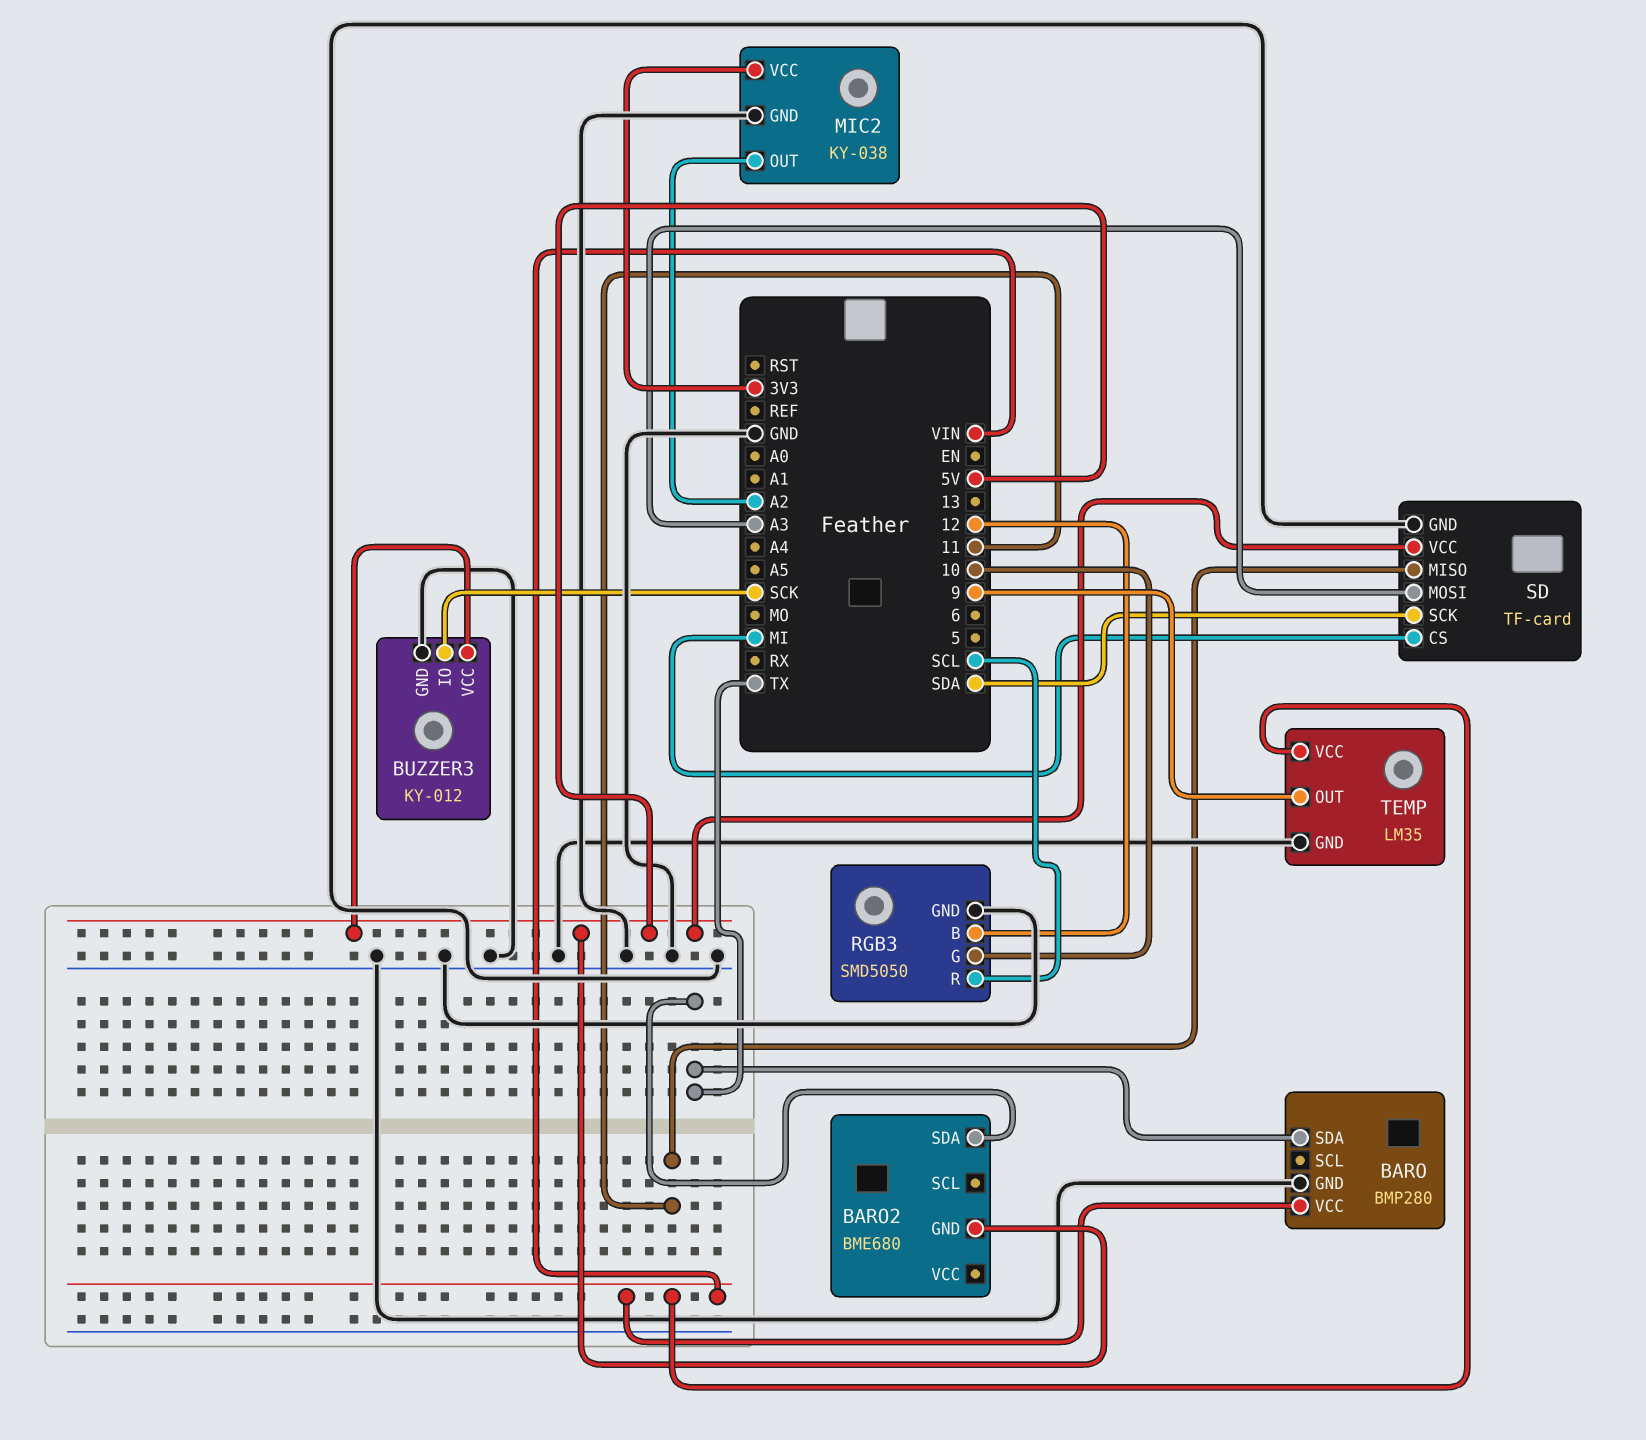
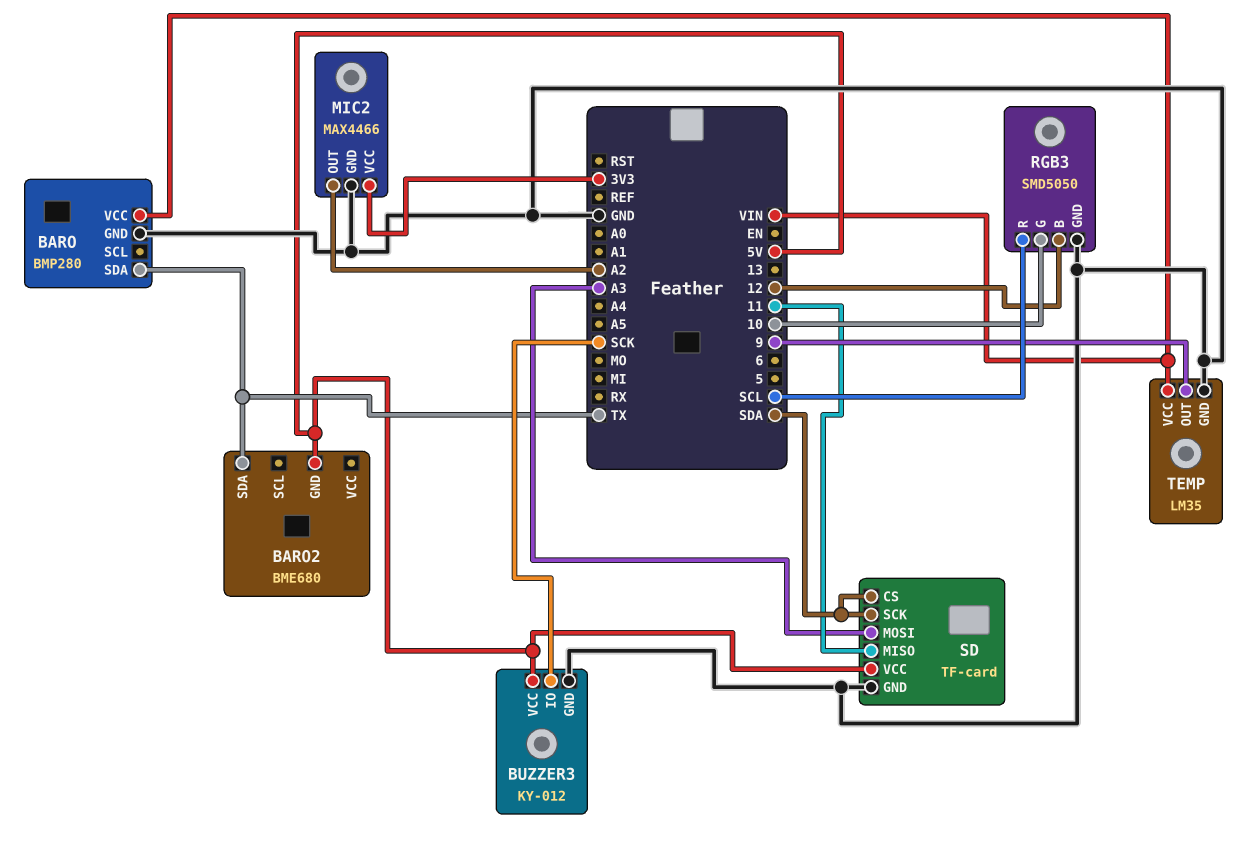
MIC2: KY-038 -> MAX4466
SD pin CS: MI -> SDA

